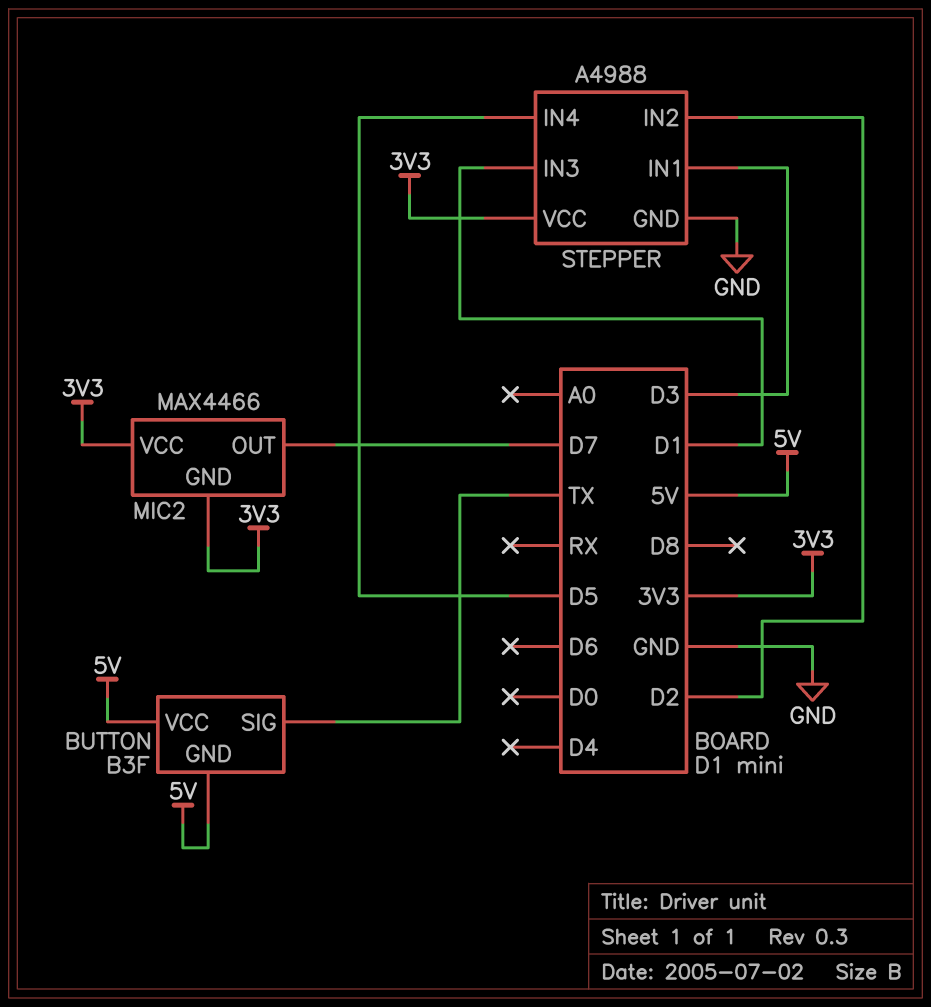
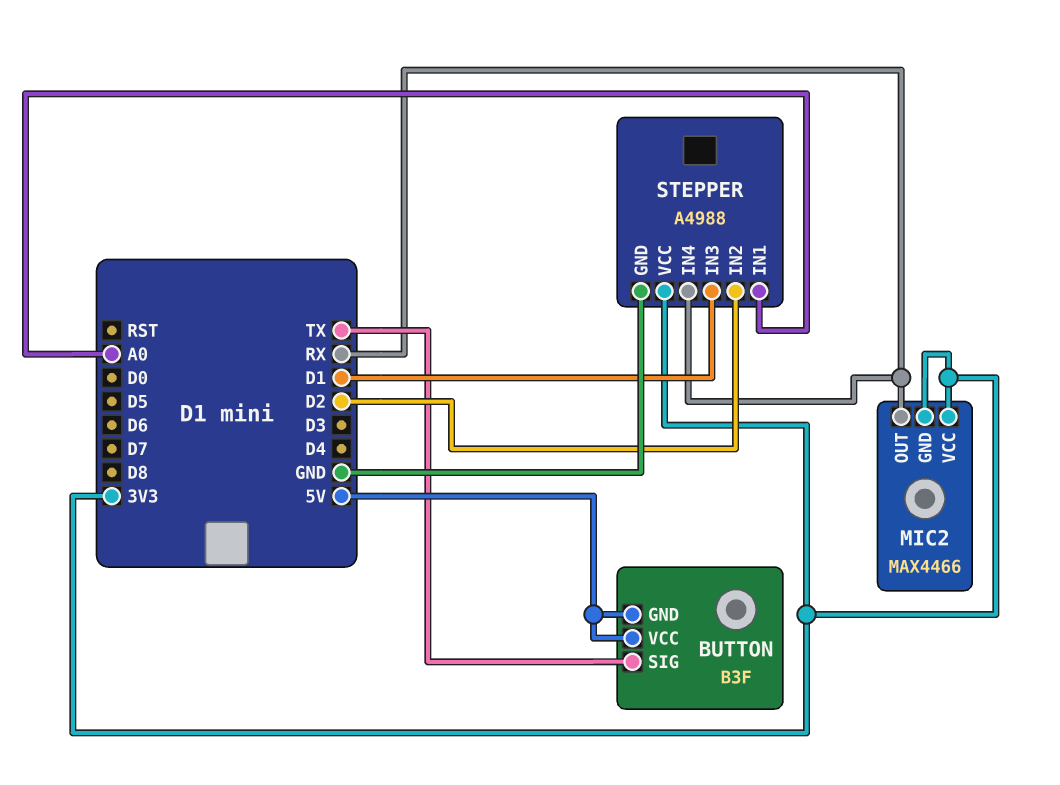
MIC2 pin OUT: D7 -> RX
STEPPER pin IN1: D3 -> A0
STEPPER pin IN4: D5 -> RX

